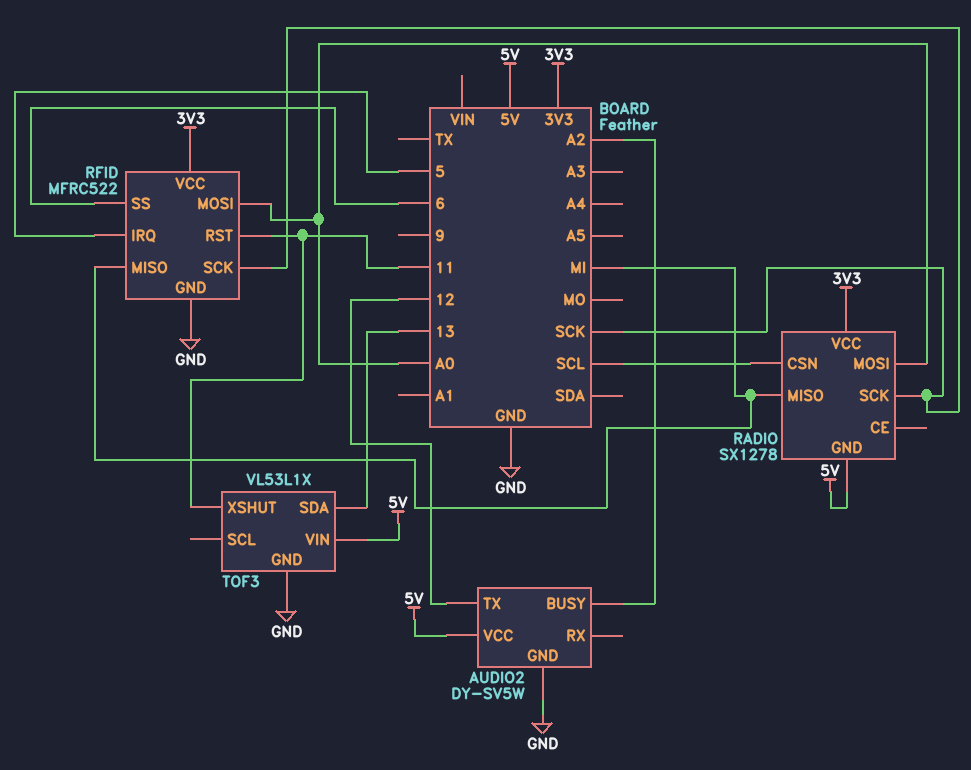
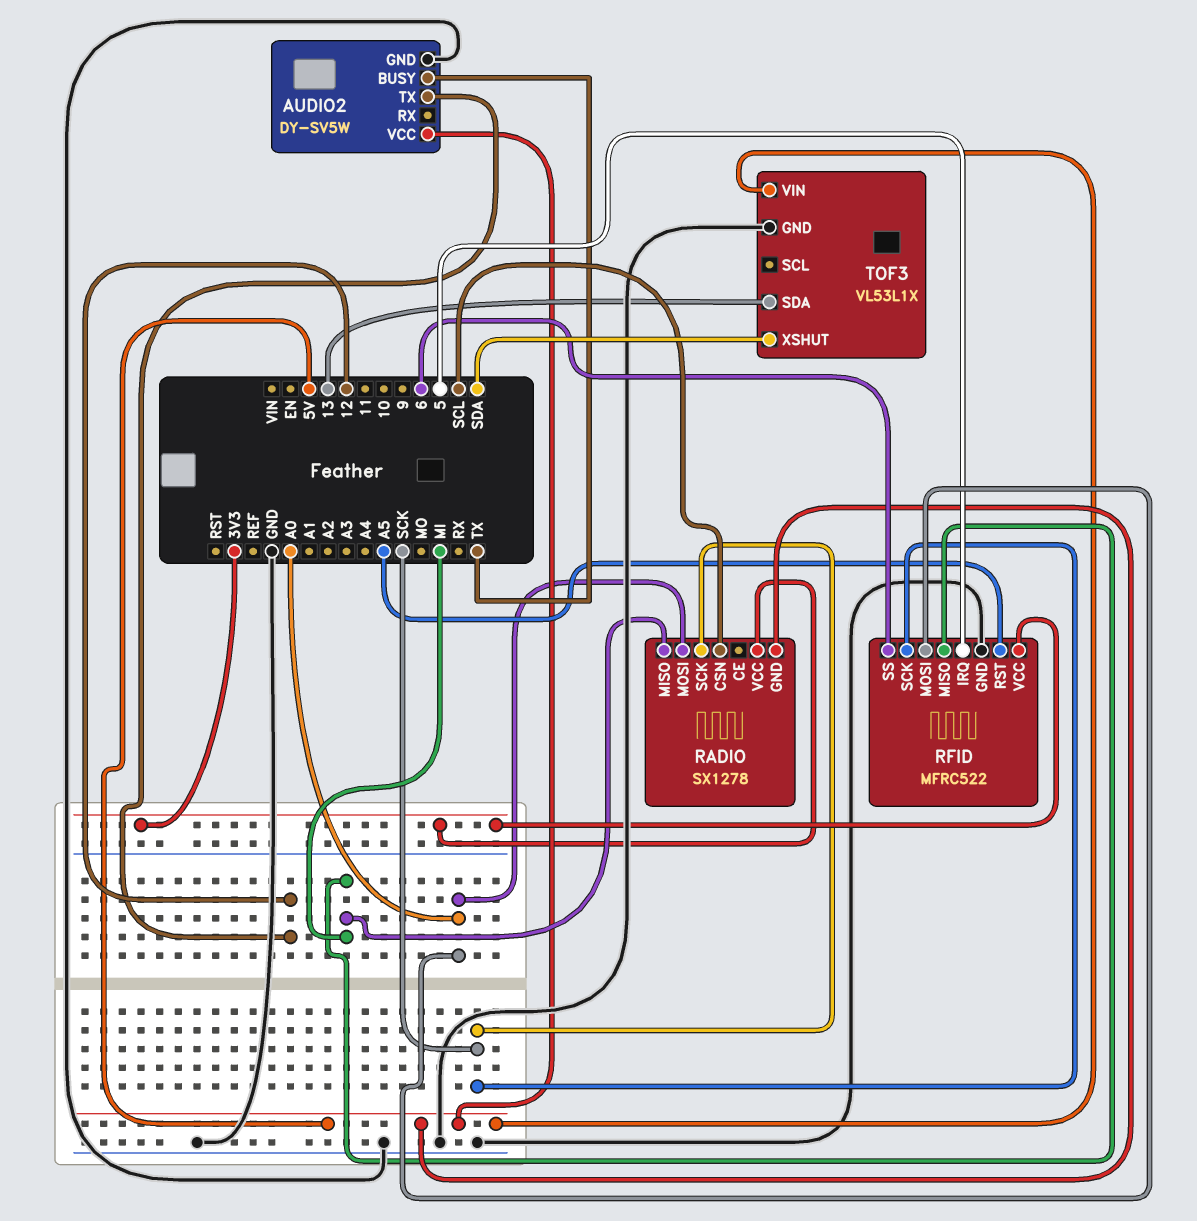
AUDIO2 pin BUSY: A2 -> TX
RFID pin RST: 11 -> A5
TOF3 pin XSHUT: 11 -> SDA

